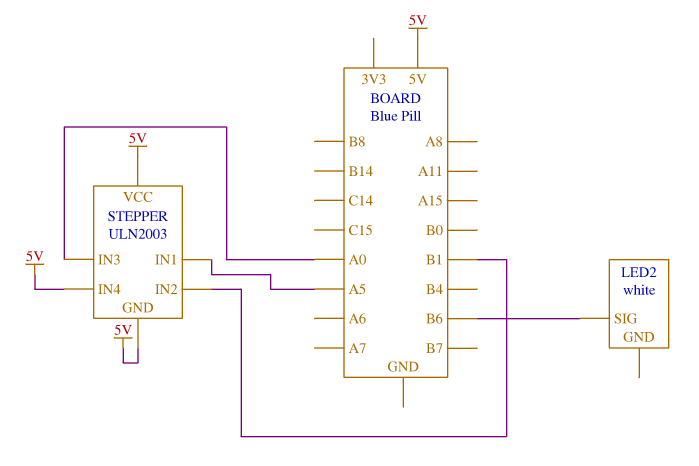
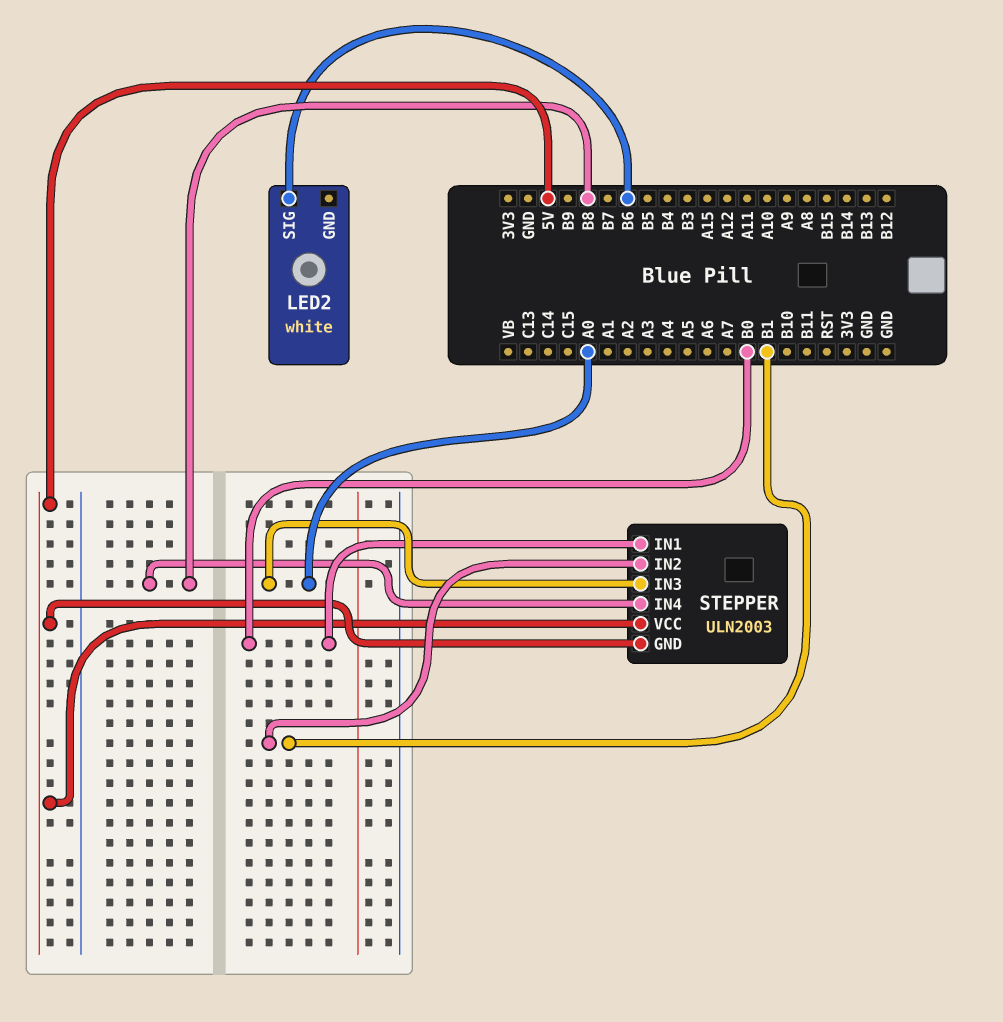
STEPPER pin IN1: A5 -> B0
STEPPER pin IN4: 5V -> B8

